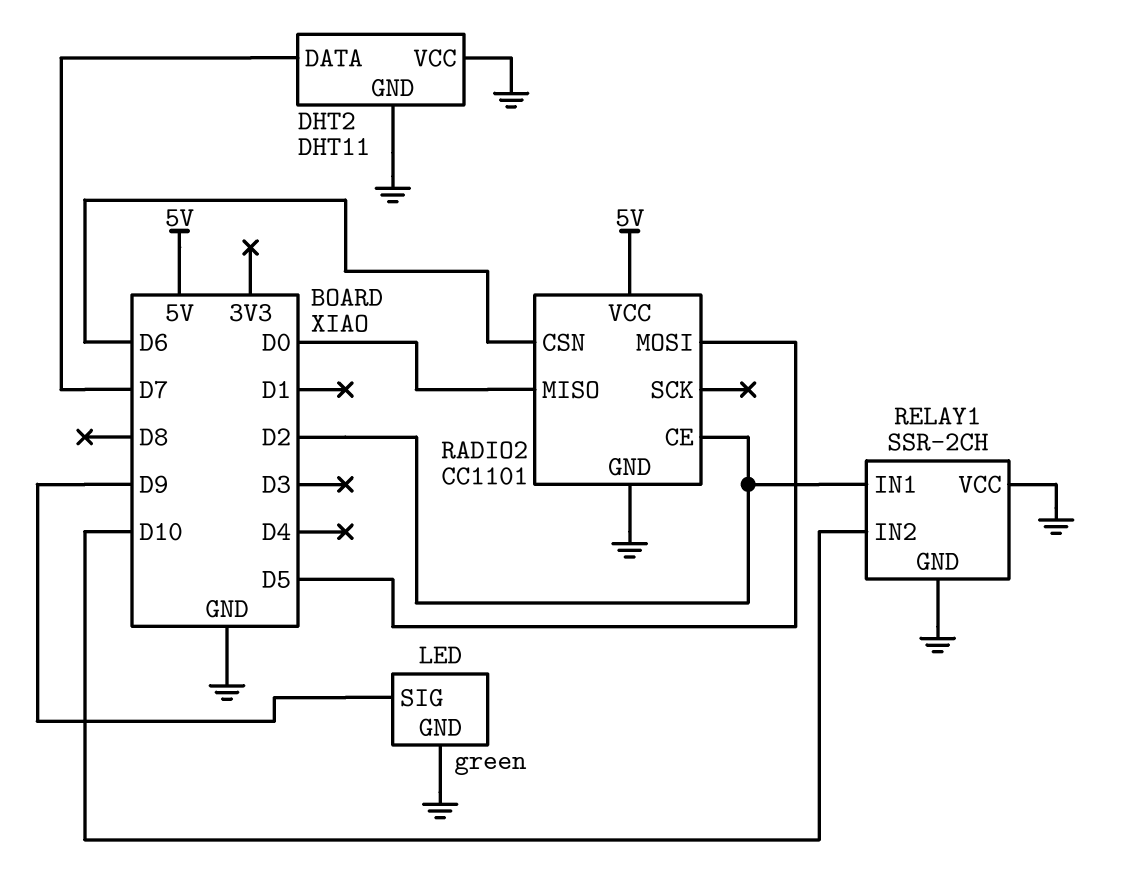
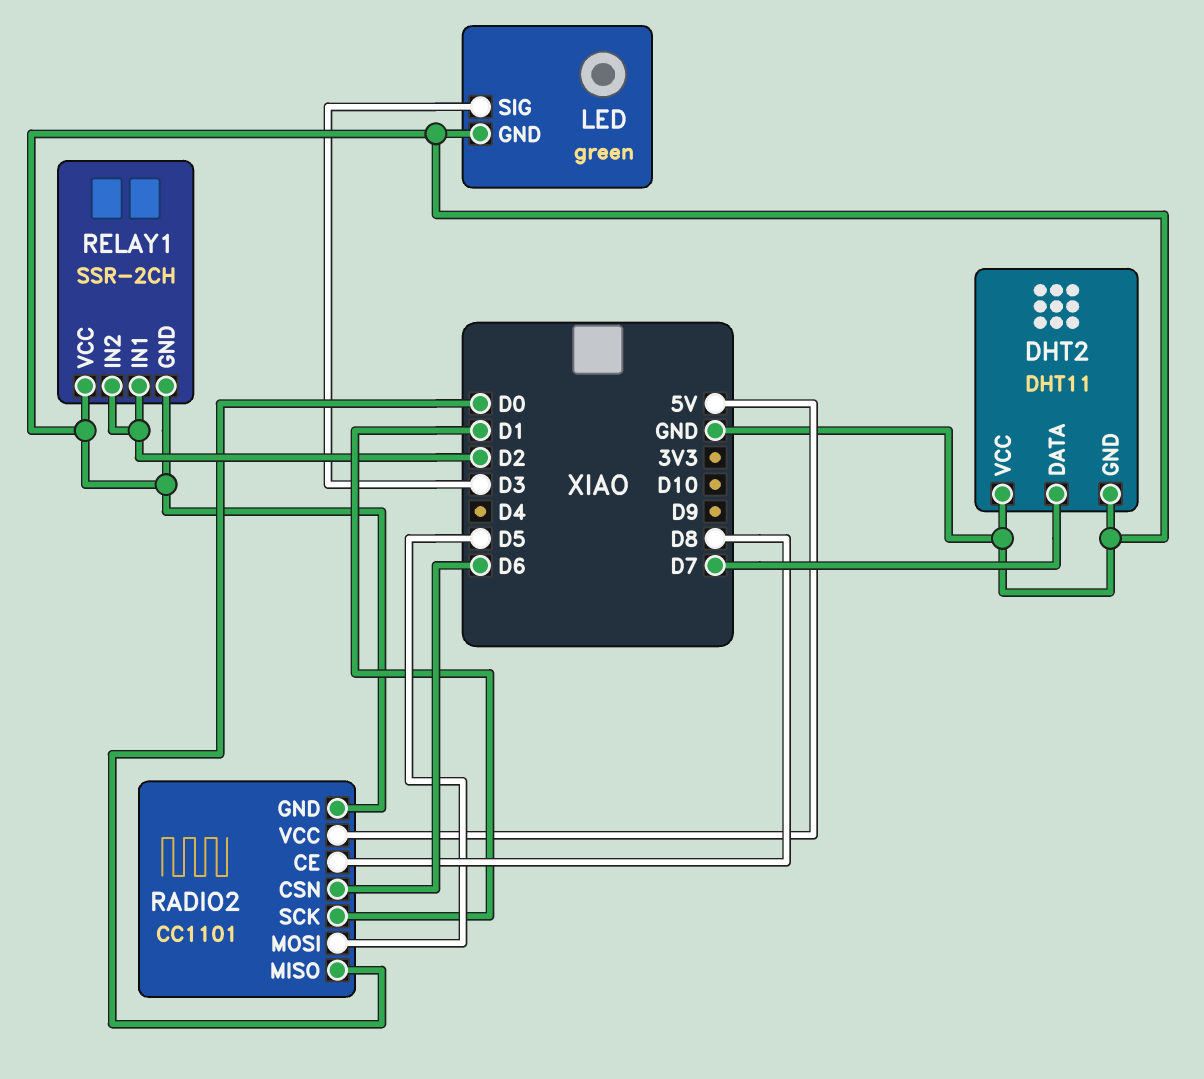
LED pin SIG: D9 -> D3
RADIO2 pin CE: D2 -> D8
RADIO2 pin SCK: none -> D1
RELAY1 pin IN2: D10 -> D2

